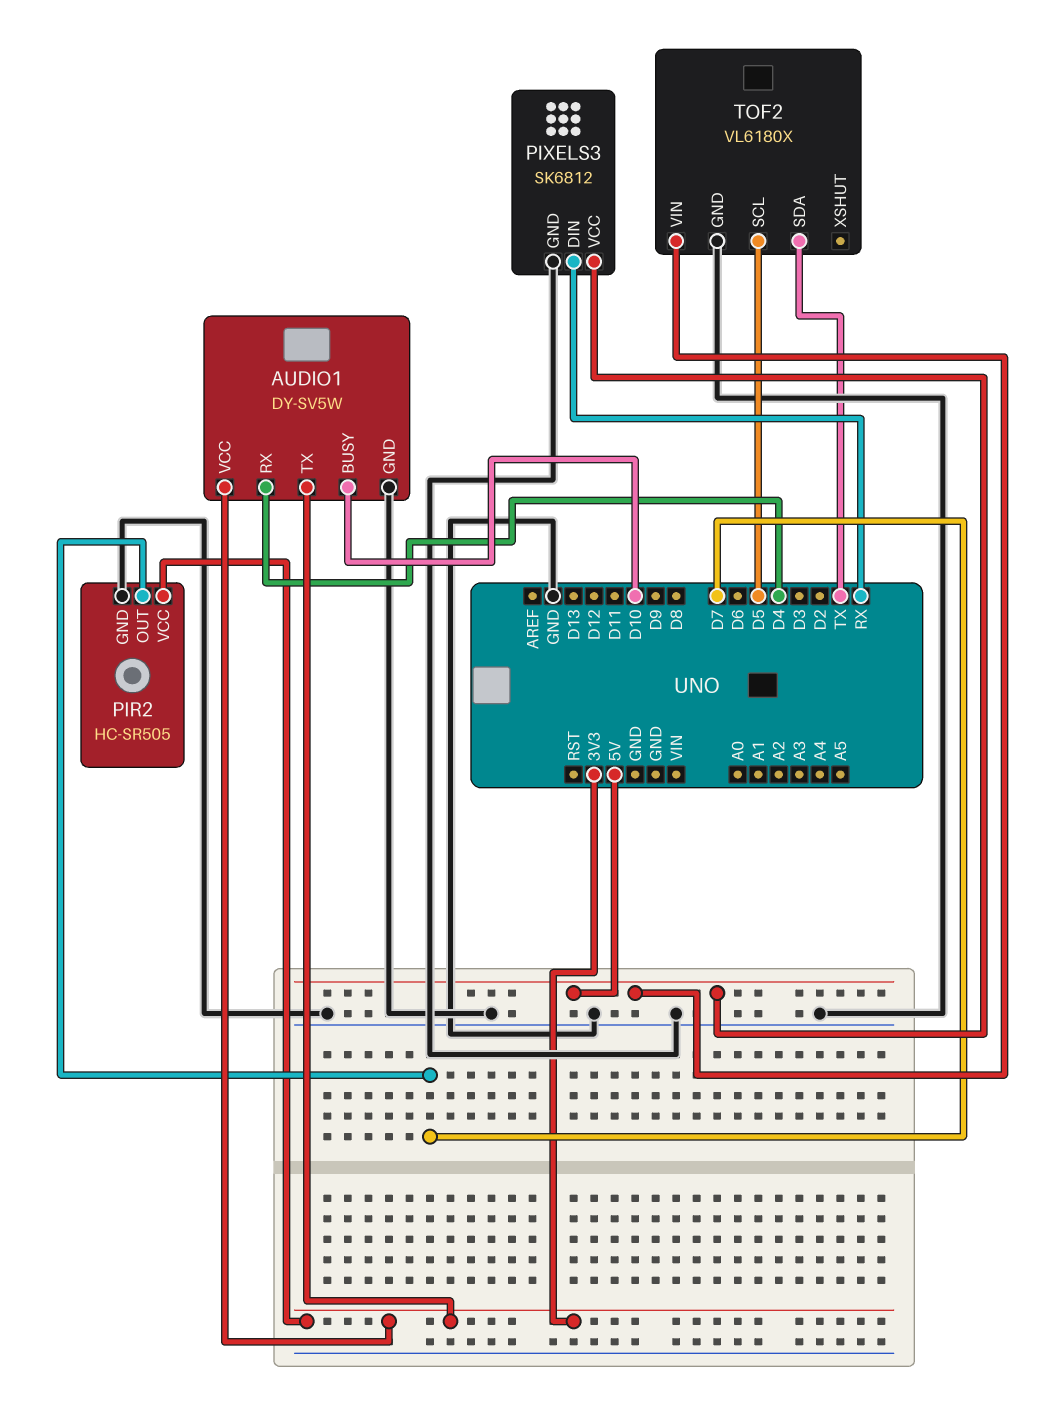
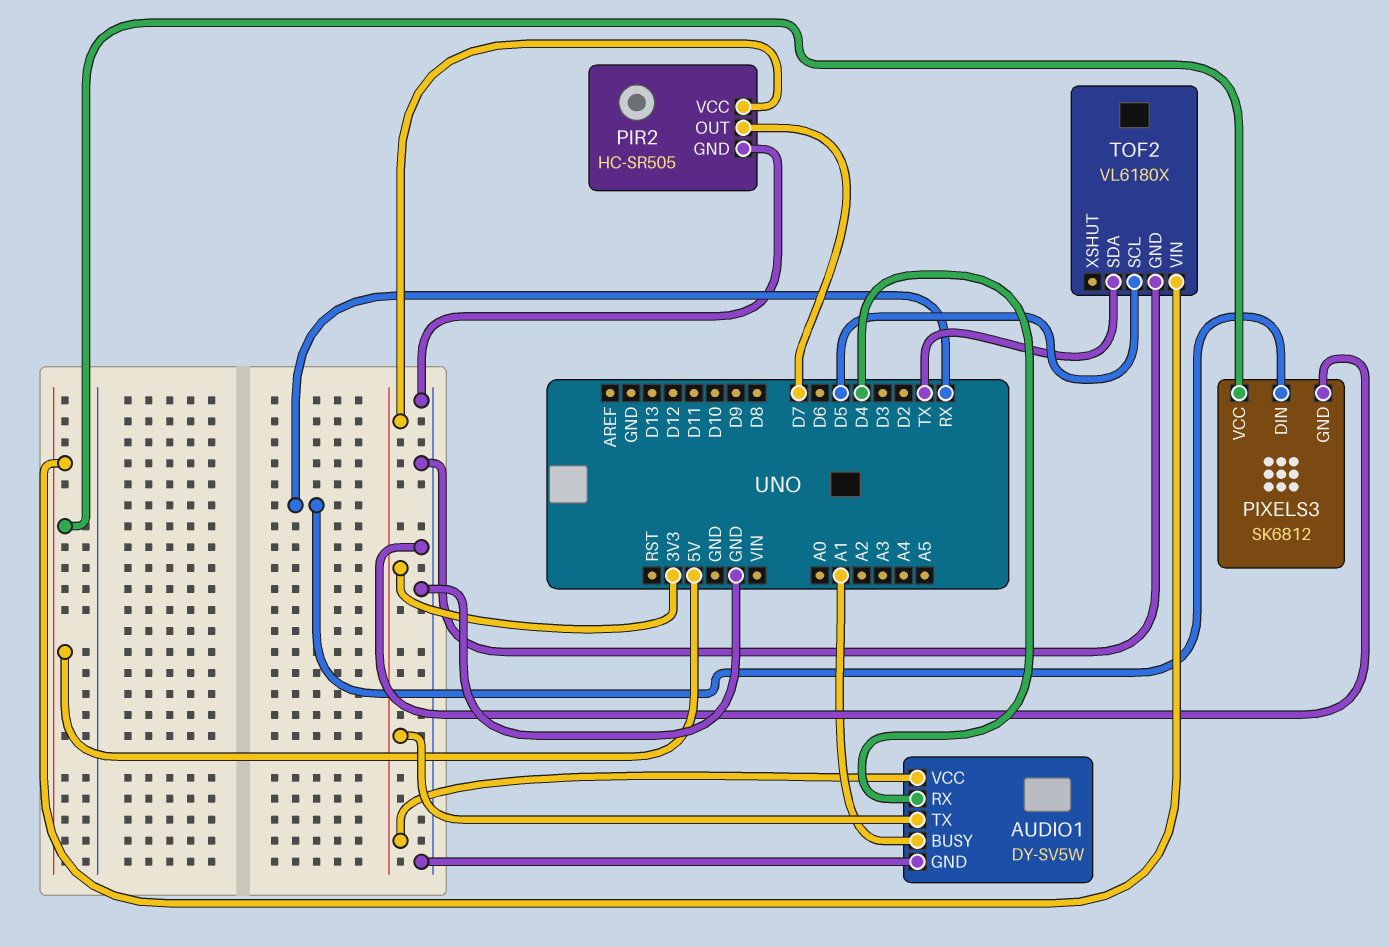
AUDIO1 pin BUSY: D10 -> A1

